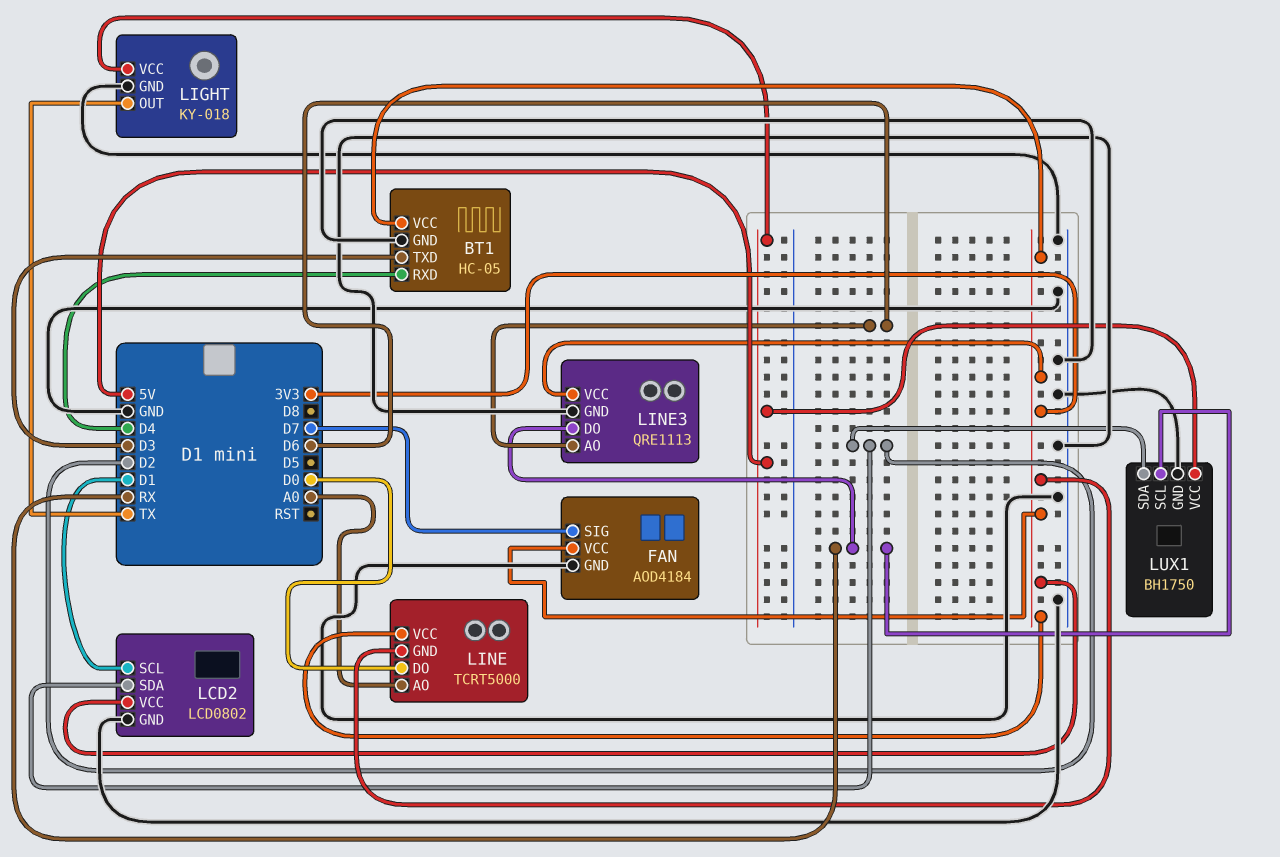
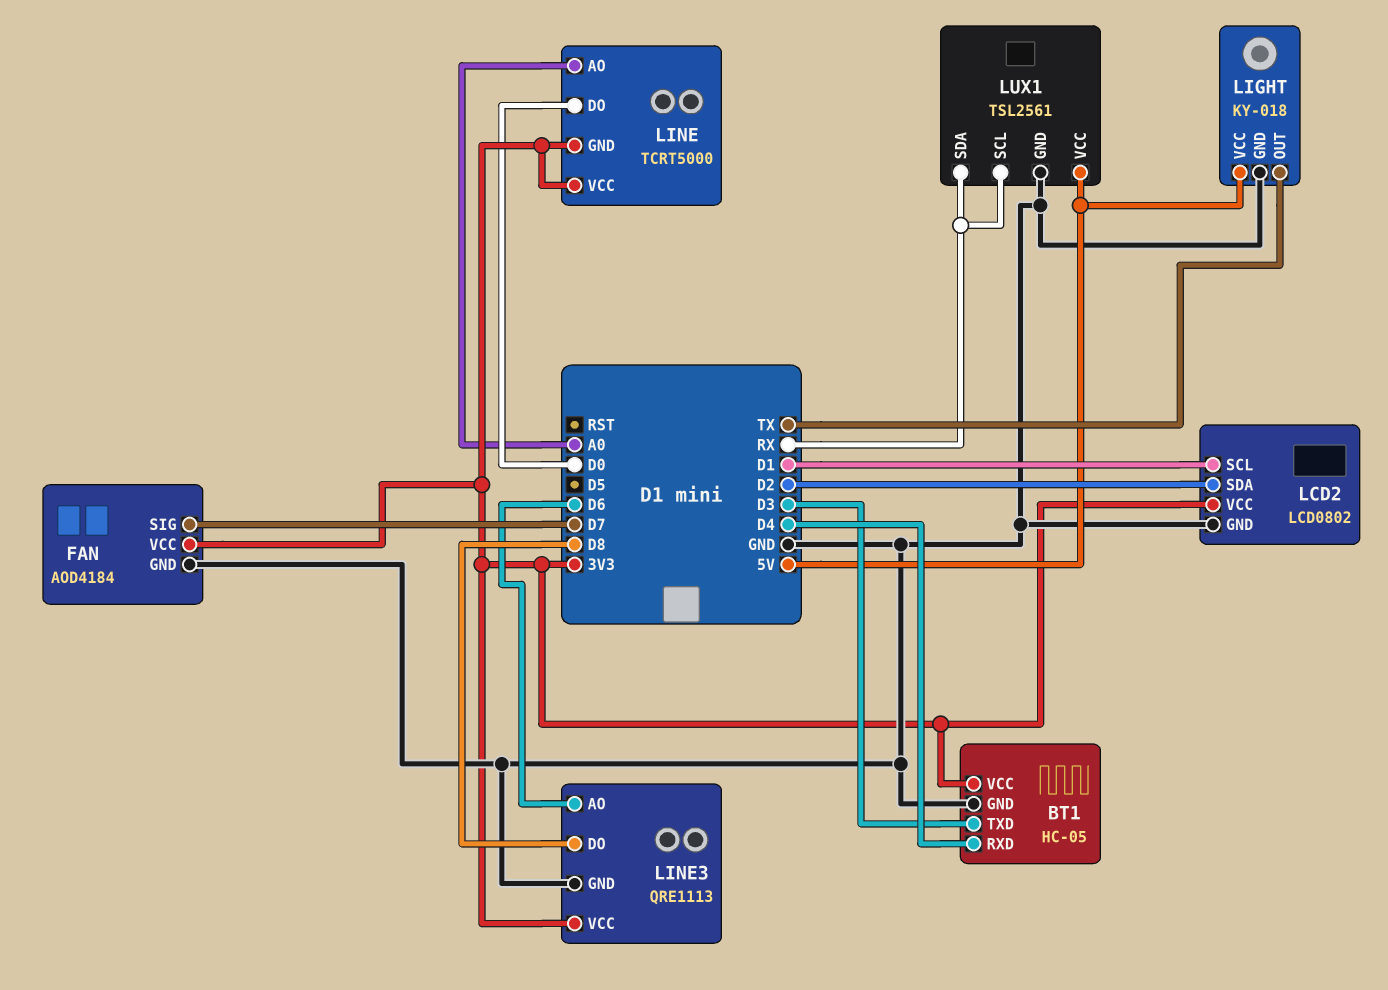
LINE3 pin DO: RX -> D8
LUX1: BH1750 -> TSL2561
LUX1 pin SDA: D2 -> RX

